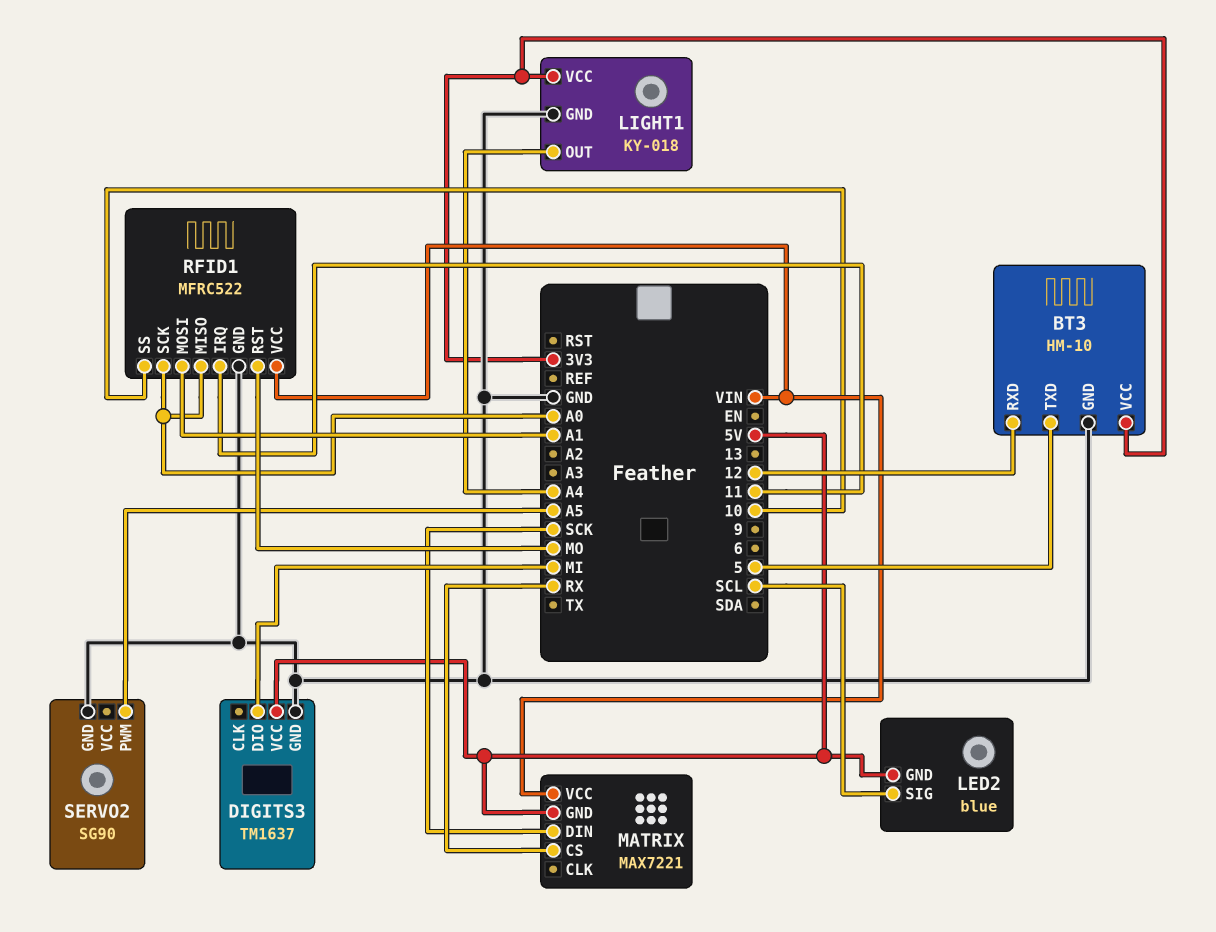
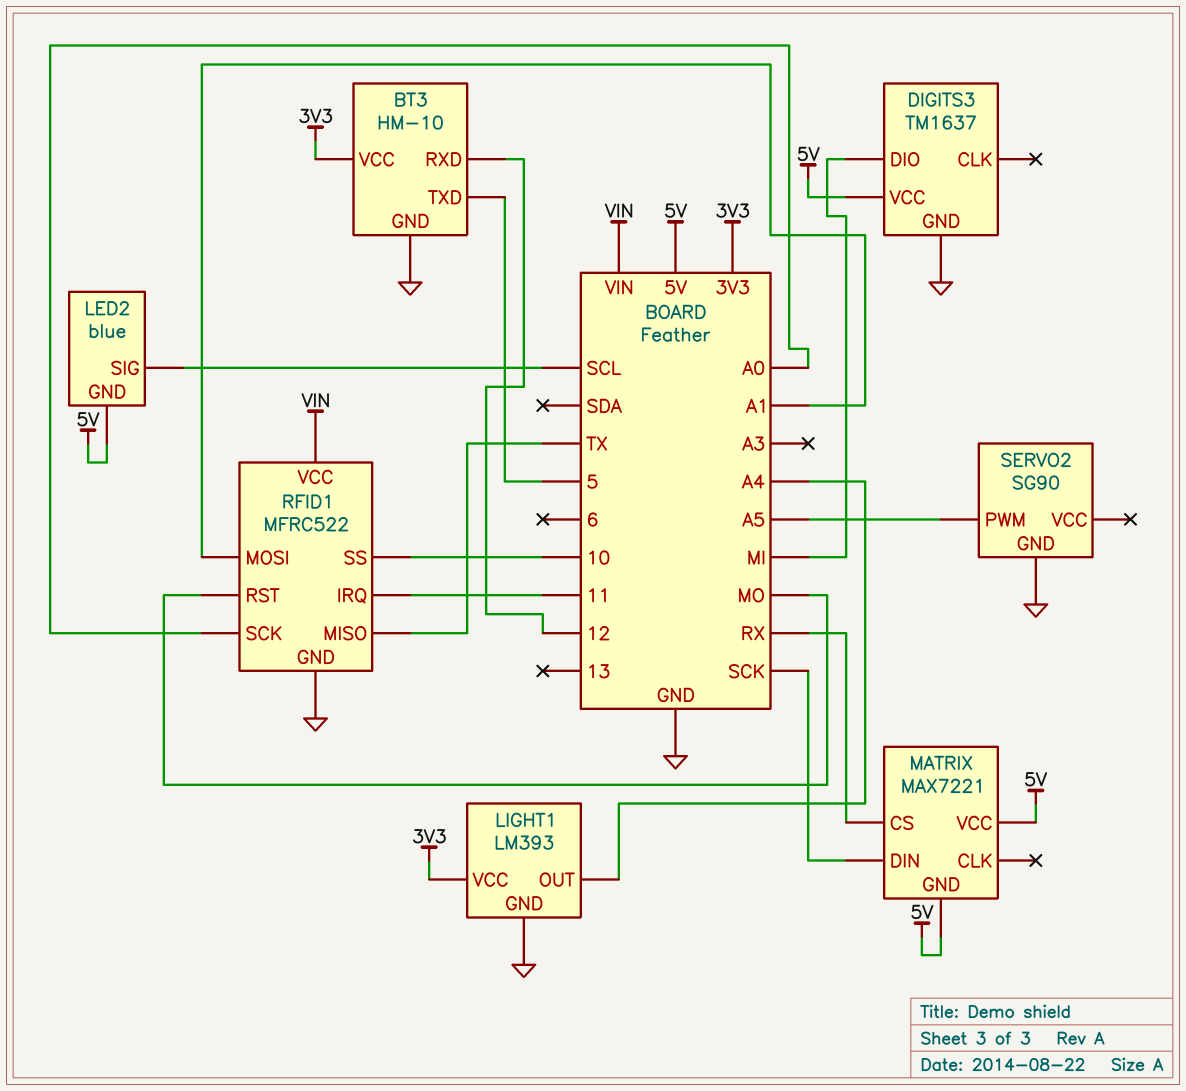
LIGHT1: KY-018 -> LM393
MATRIX pin VCC: VIN -> 5V
RFID1 pin MISO: A0 -> TX

